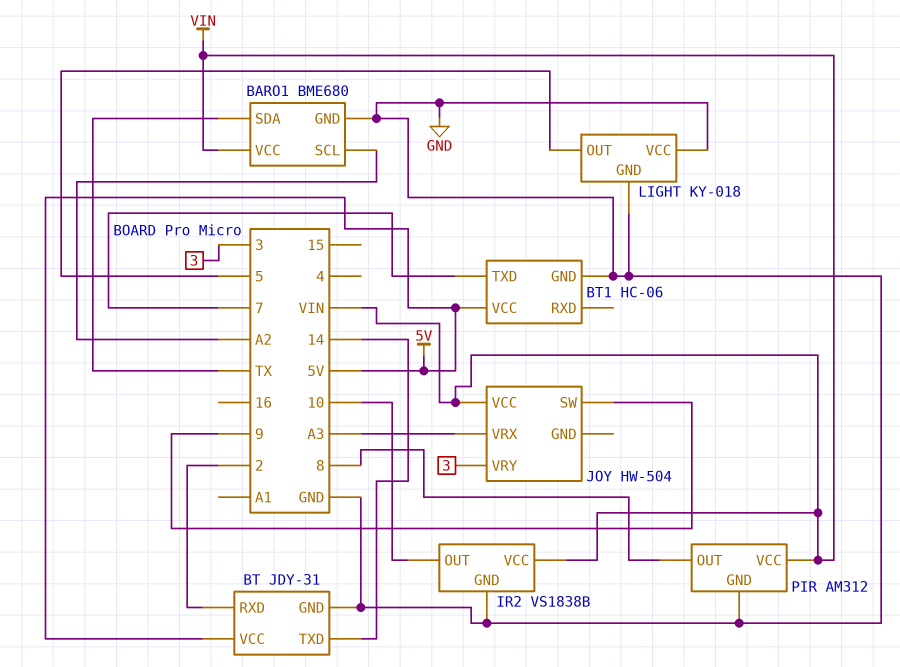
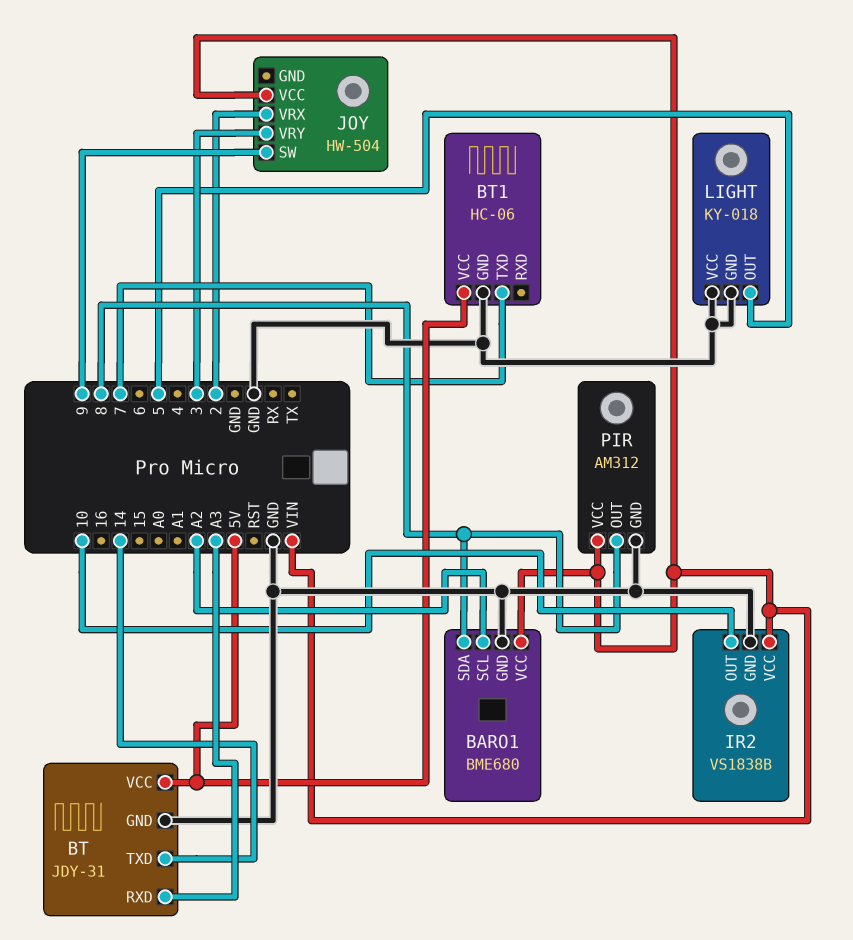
BARO1 pin SDA: TX -> 8
BT pin RXD: 2 -> A3
JOY pin VRX: A3 -> 2

